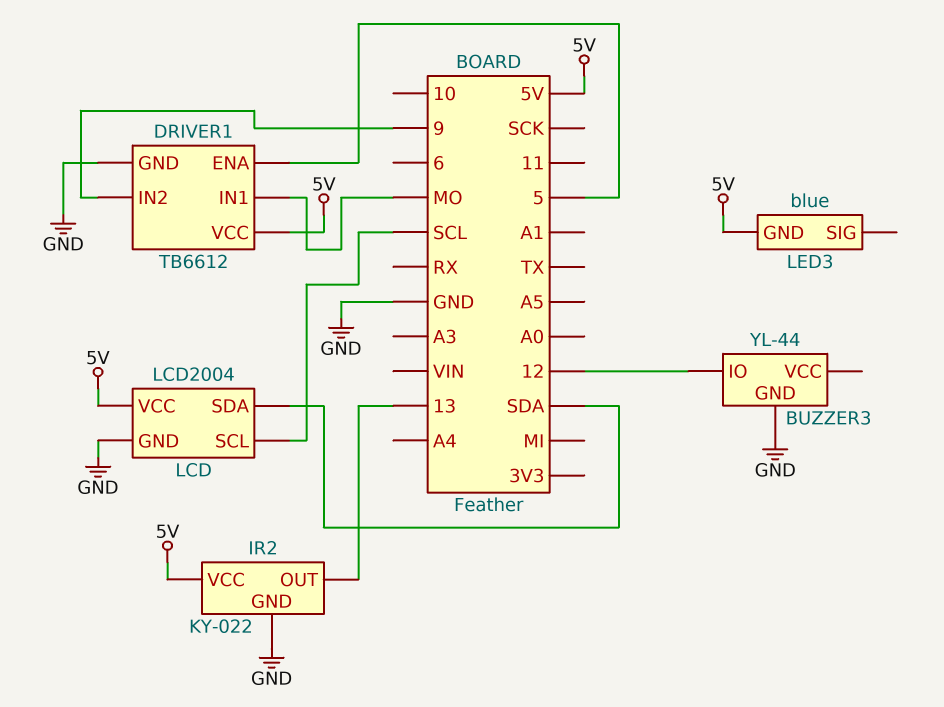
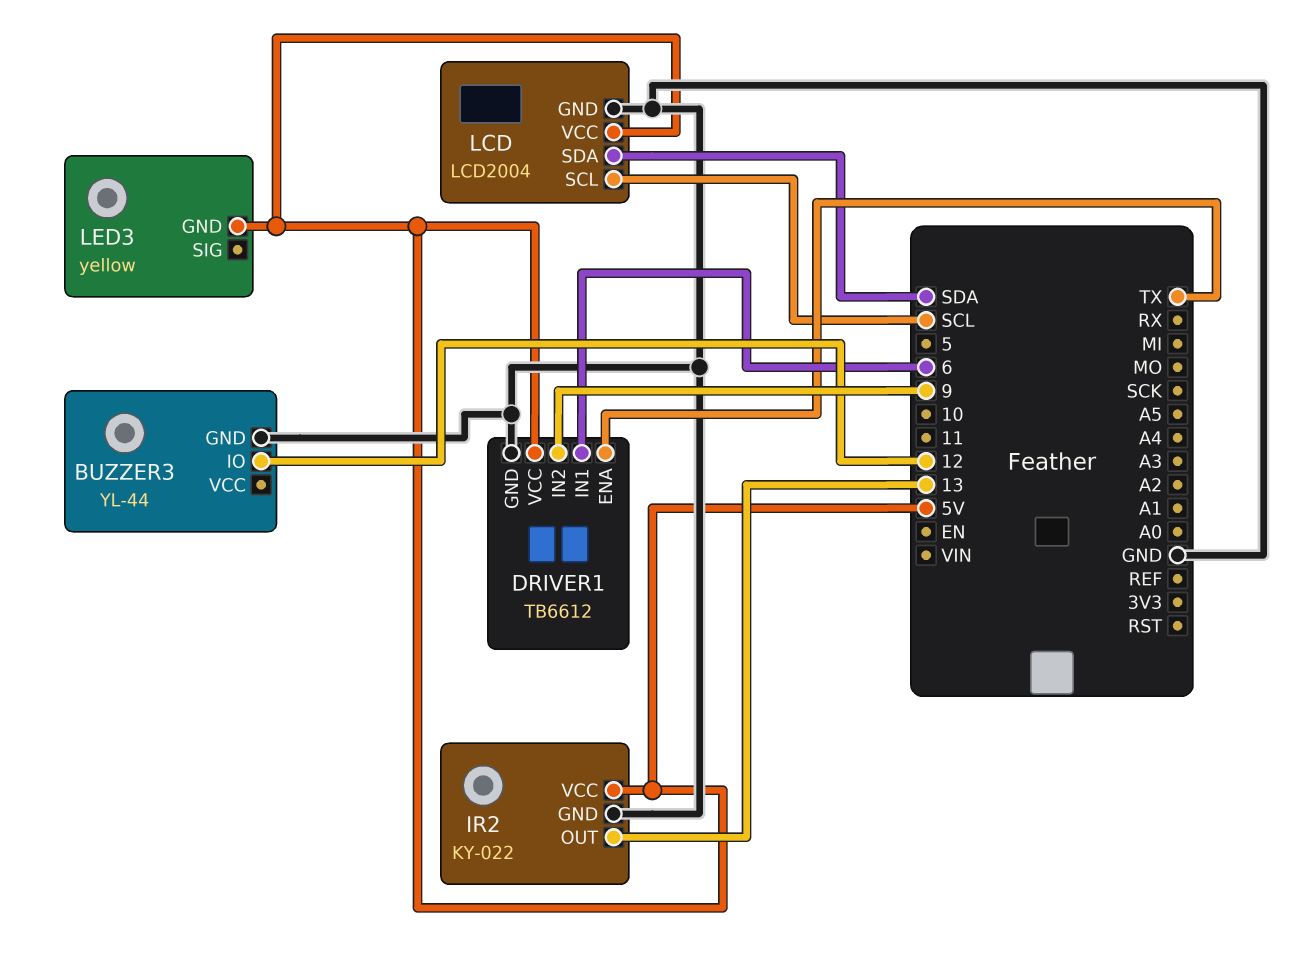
DRIVER1 pin ENA: 5 -> TX
DRIVER1 pin IN1: MO -> 6
LED3: blue -> yellow

